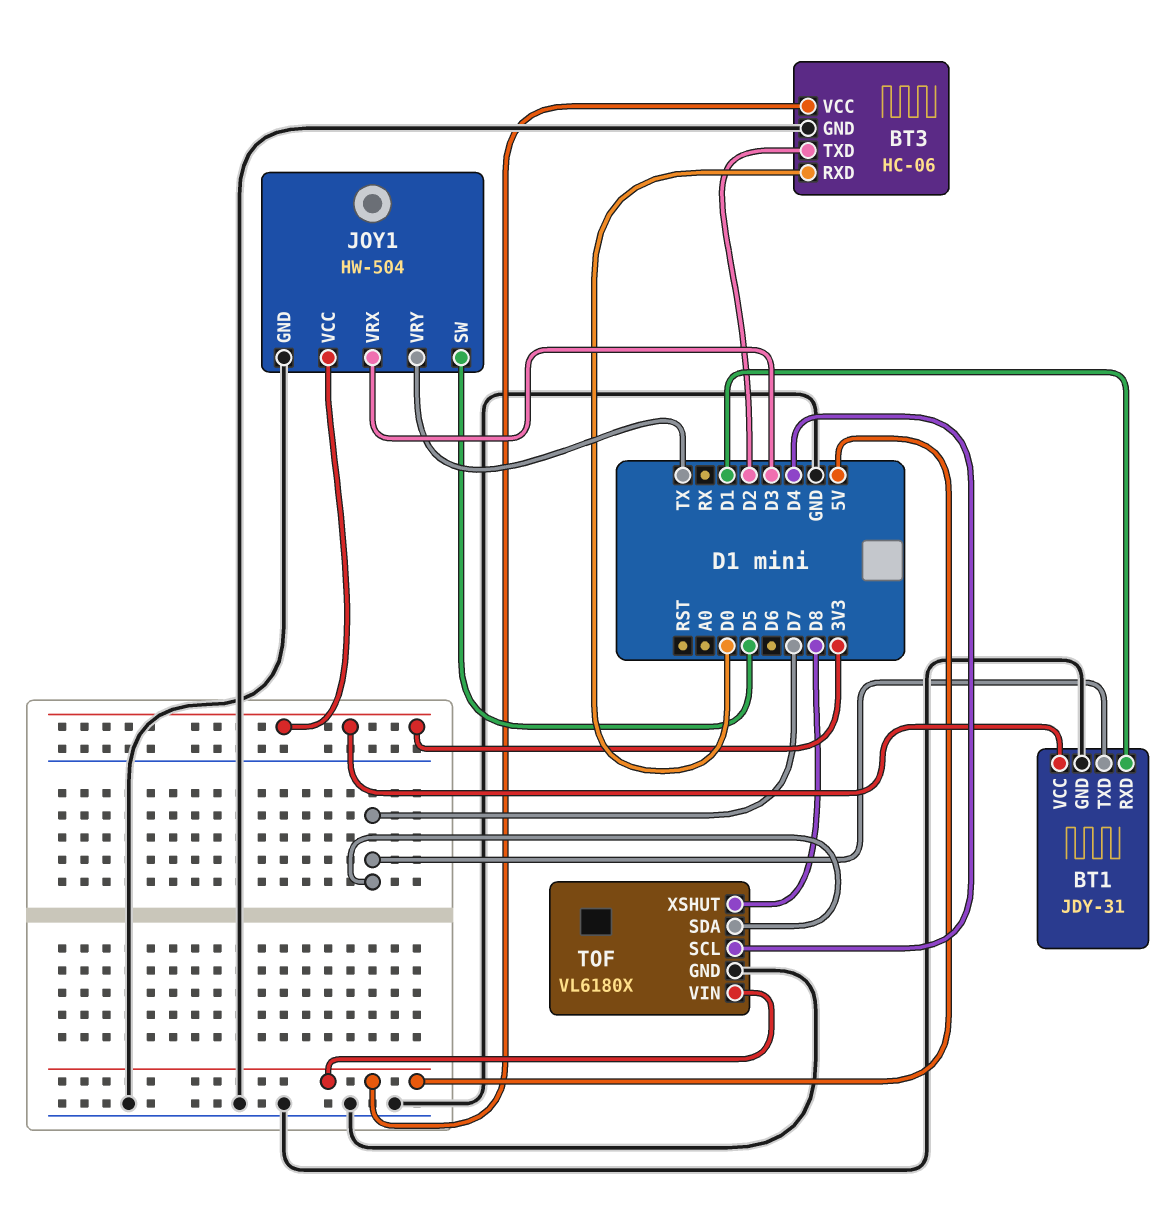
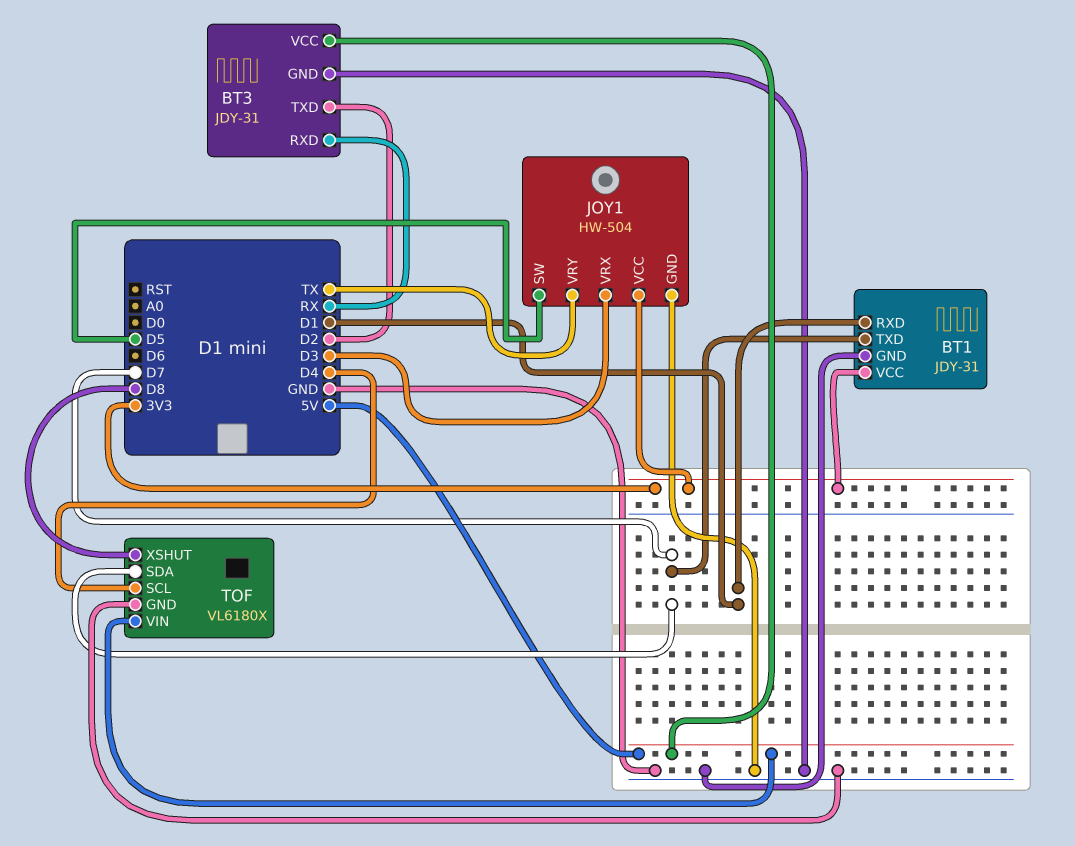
BT3: HC-06 -> JDY-31
BT3 pin RXD: D0 -> RX

